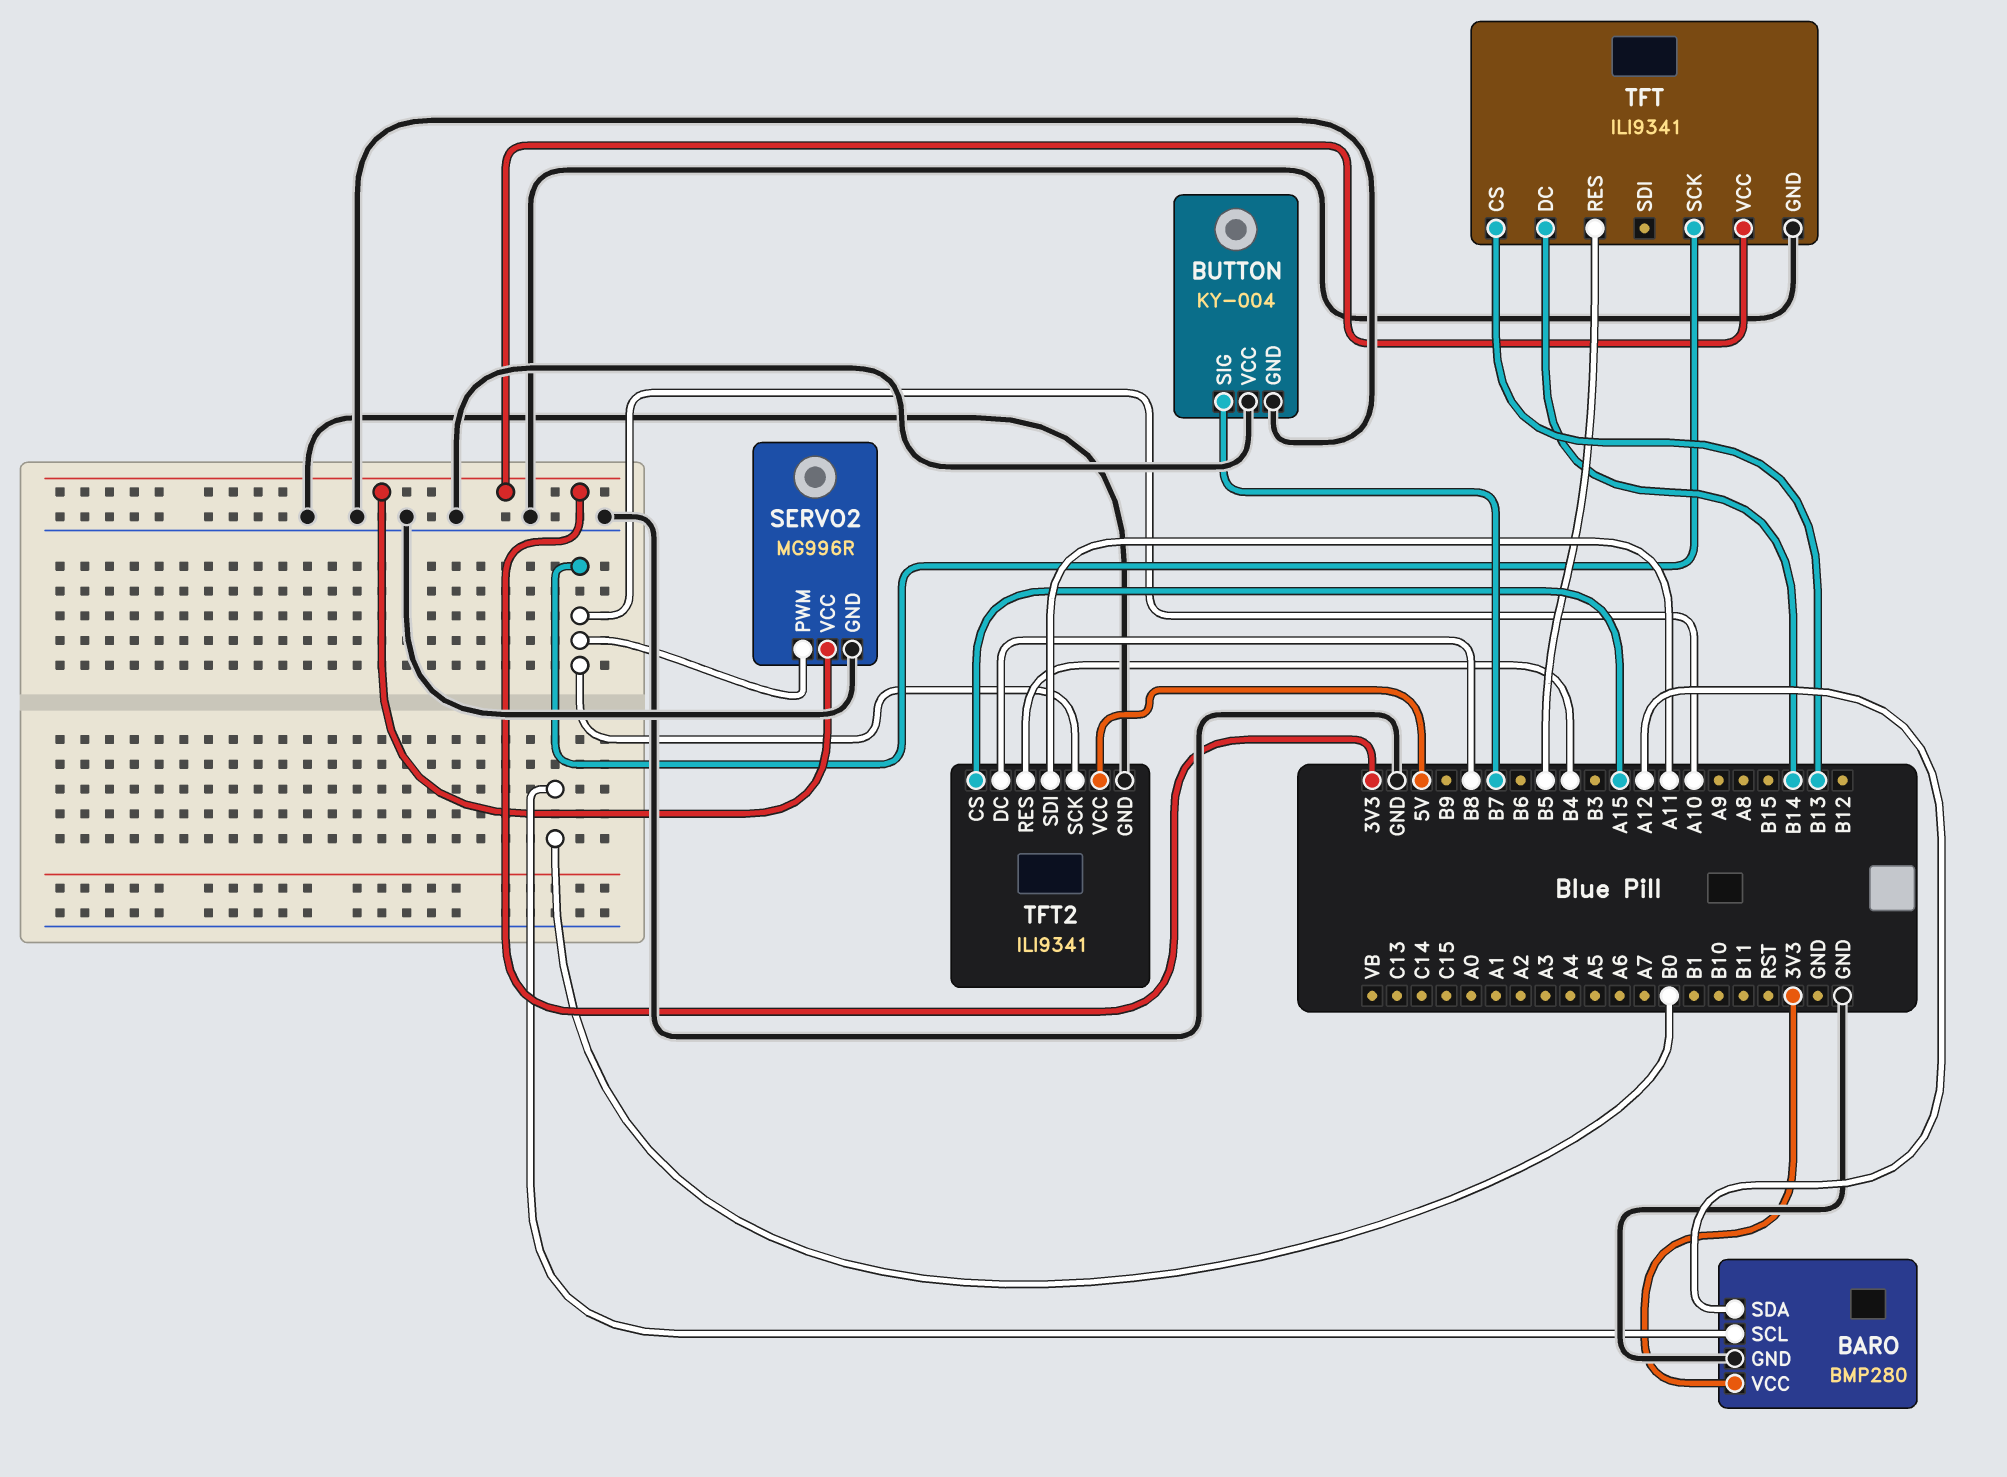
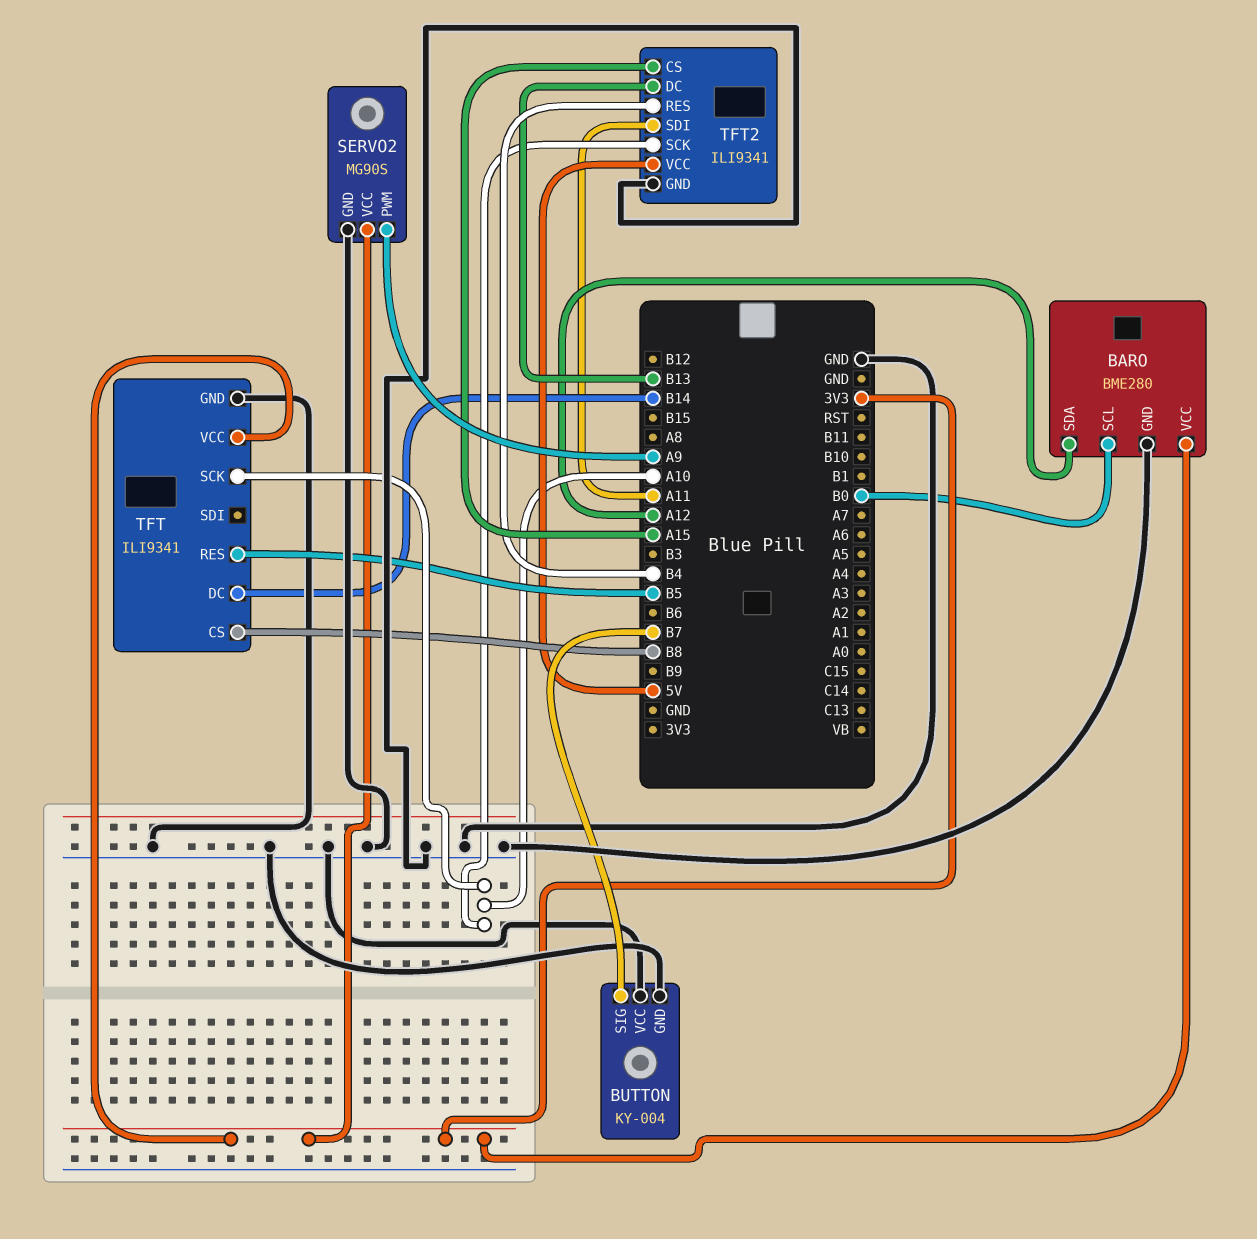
BARO: BMP280 -> BME280
SERVO2: MG996R -> MG90S
SERVO2 pin PWM: A10 -> A9
TFT pin CS: B13 -> B8
TFT2 pin DC: B8 -> B13

